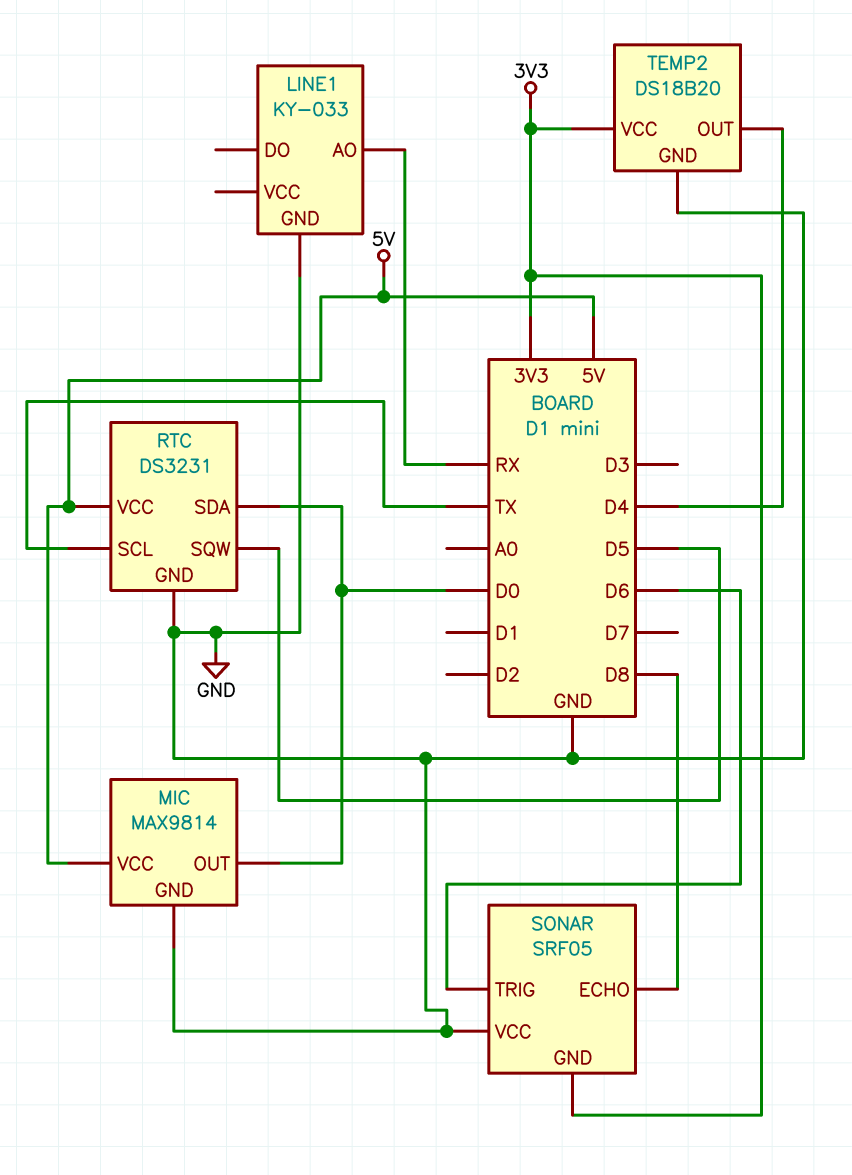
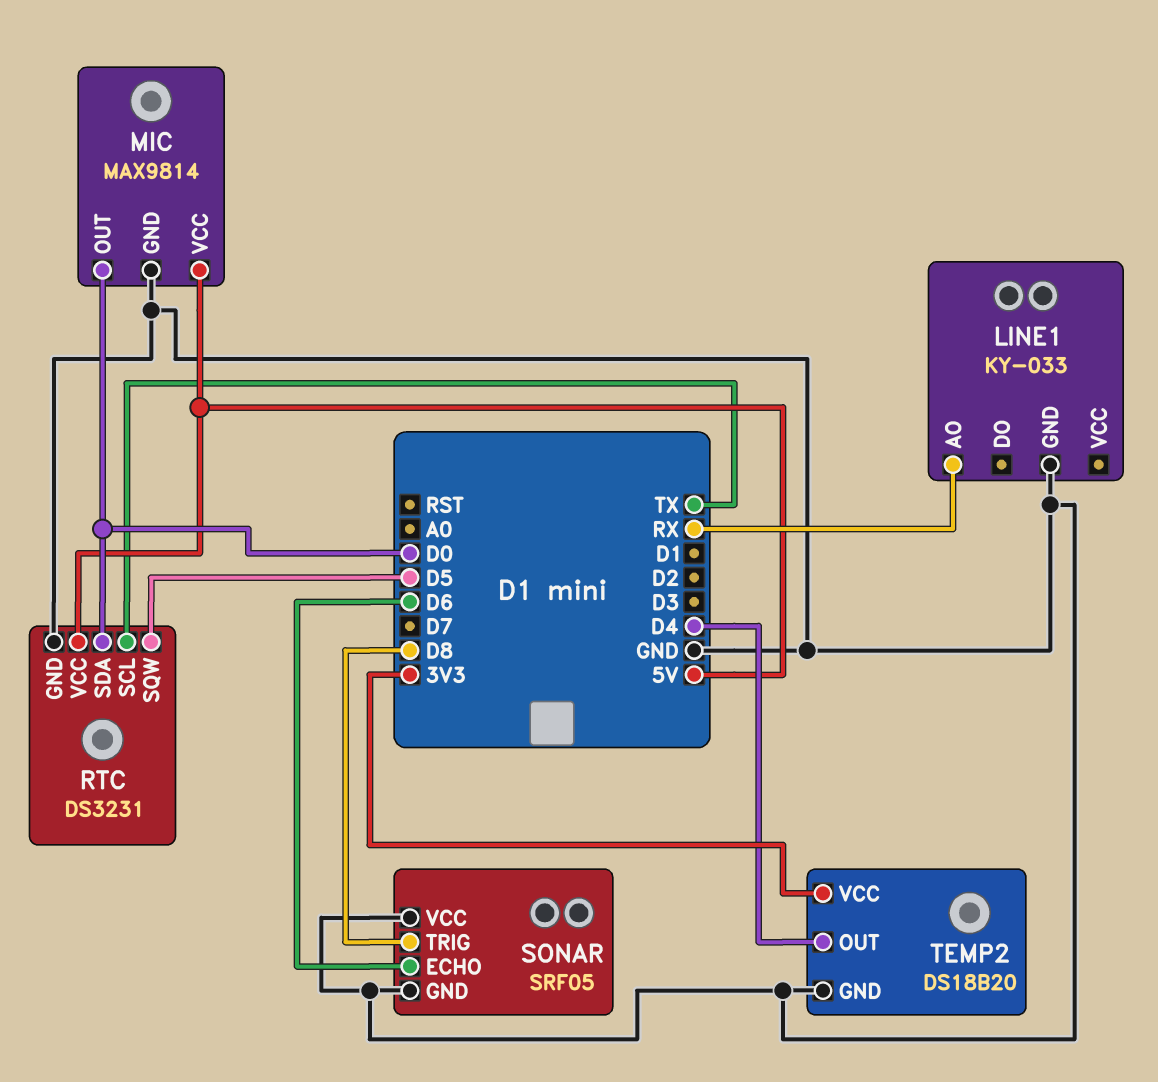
SONAR pin ECHO: D8 -> D6
SONAR pin GND: 3V3 -> GND
SONAR pin TRIG: D6 -> D8

